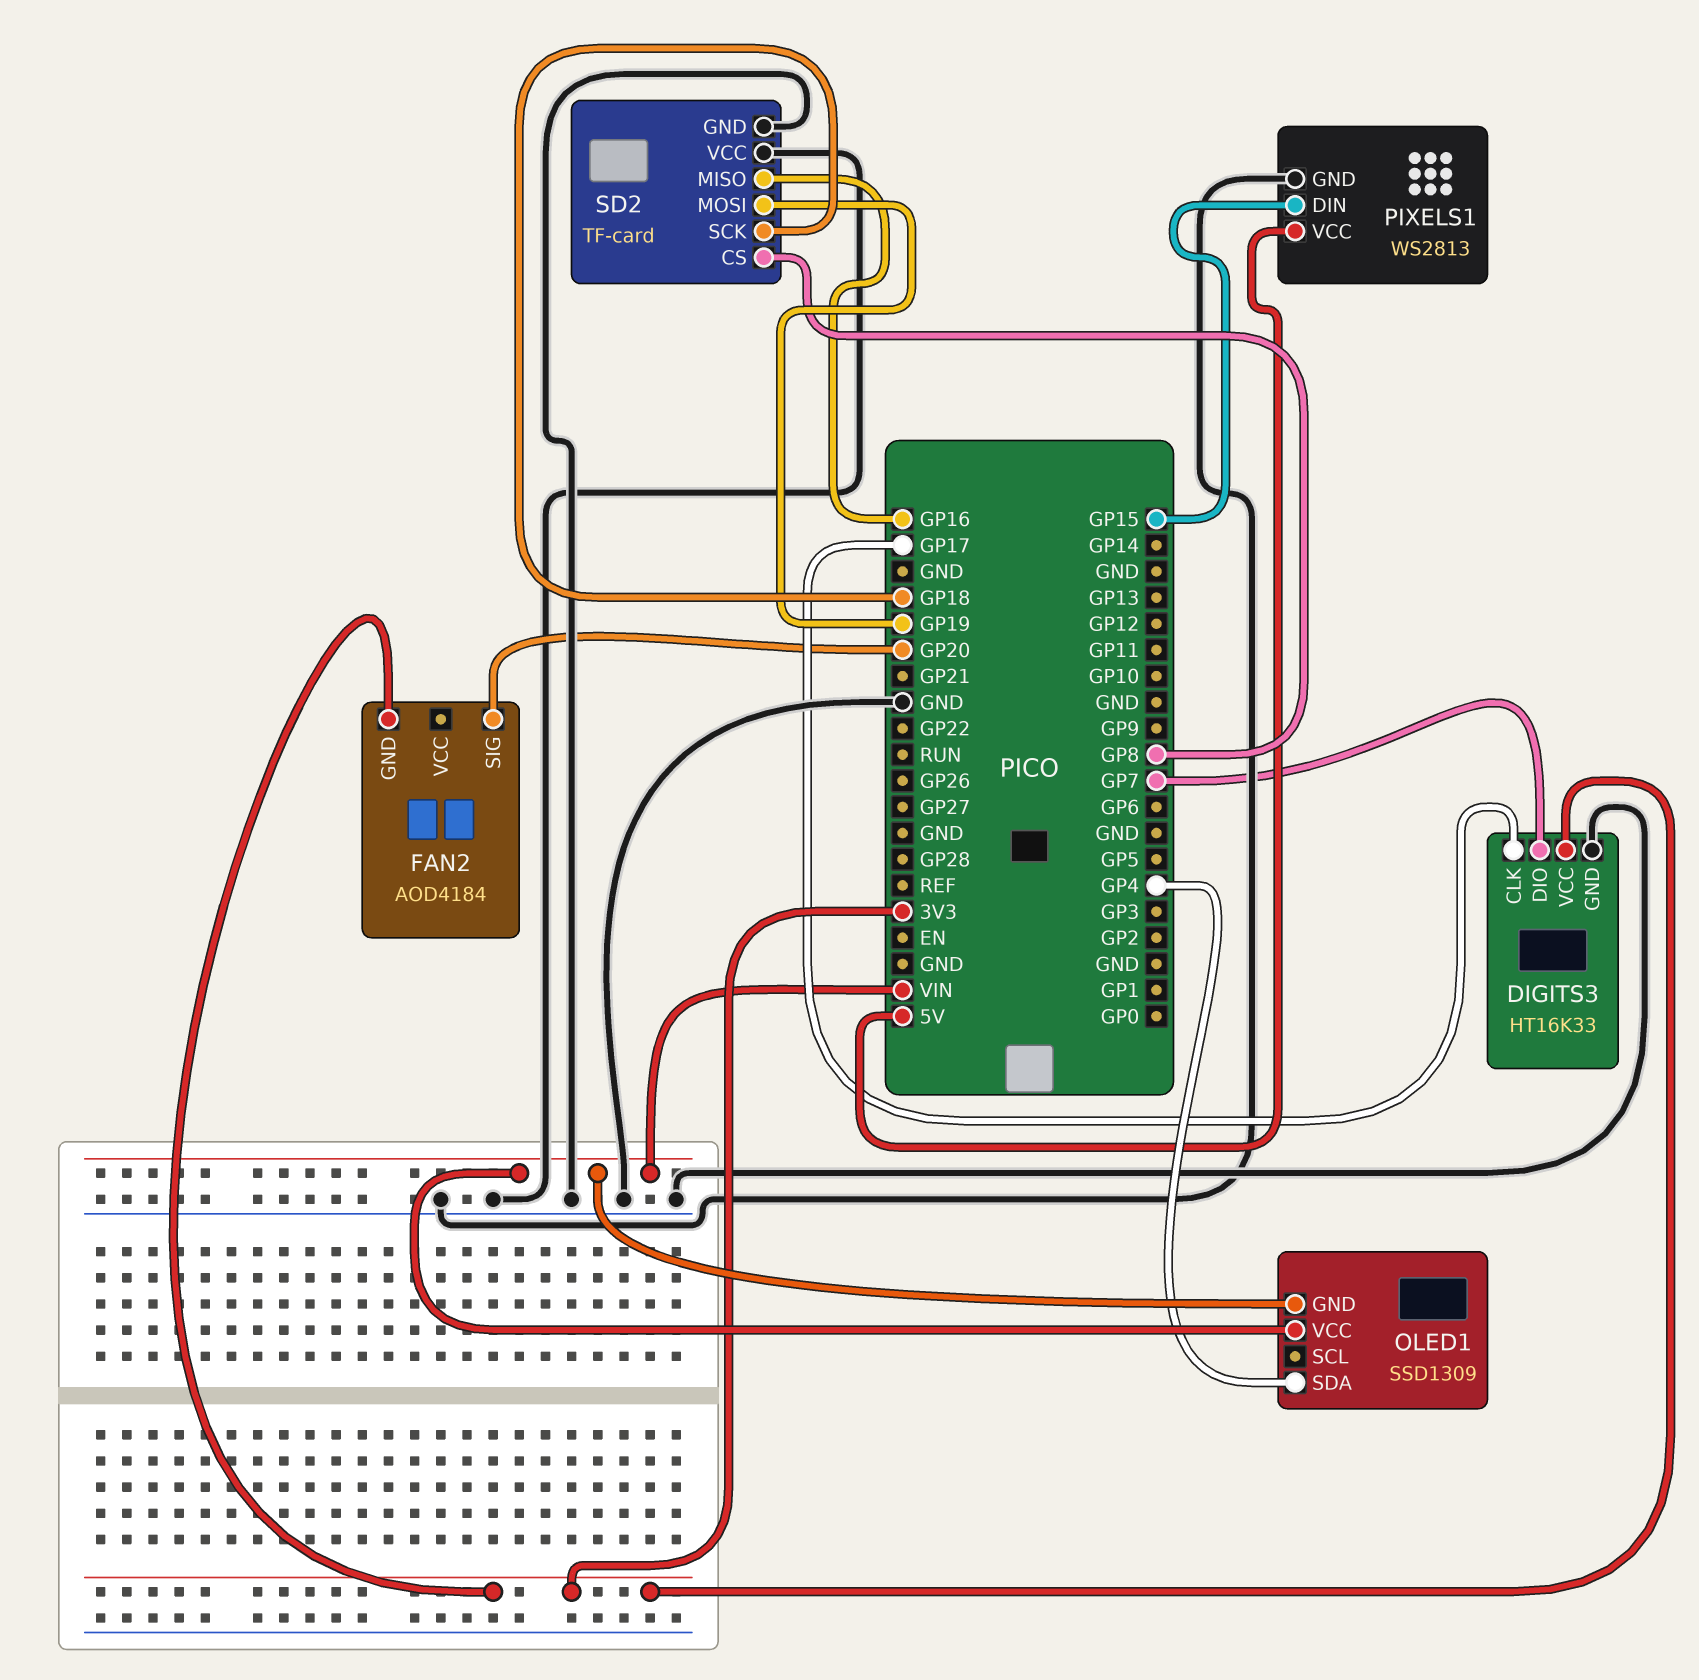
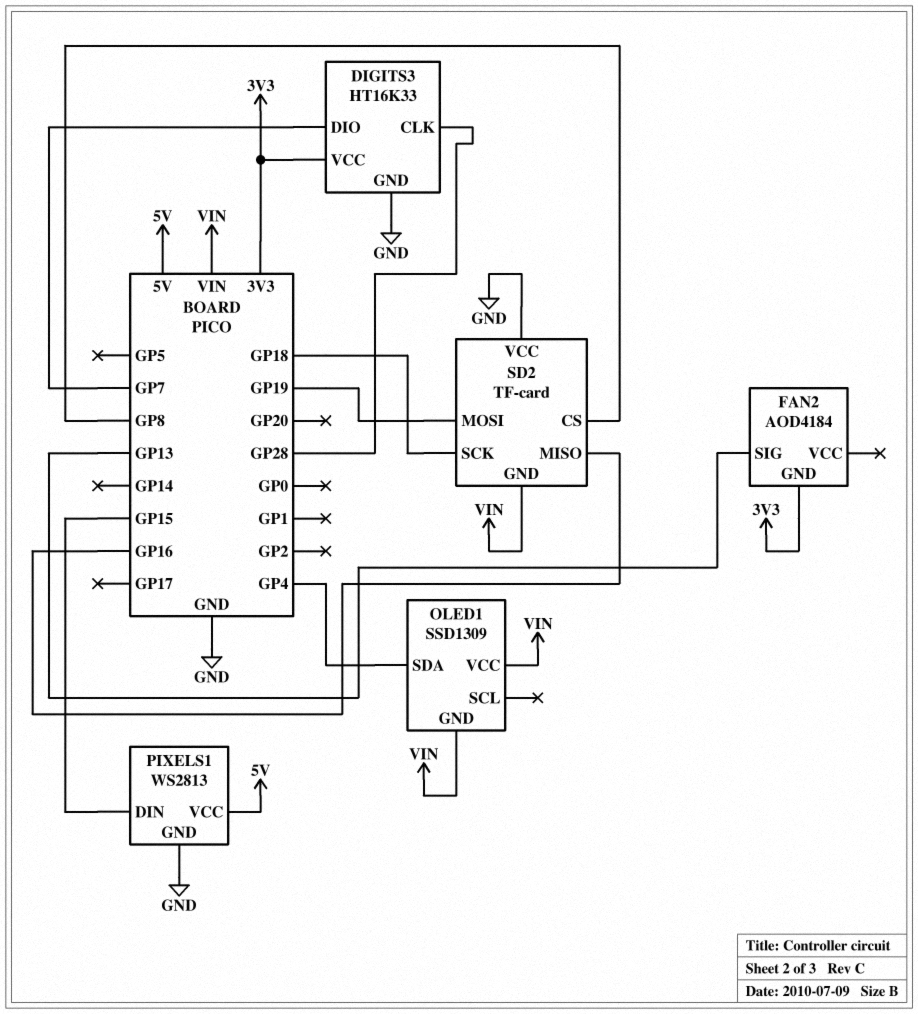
DIGITS3 pin CLK: GP17 -> GP28
FAN2 pin SIG: GP20 -> GP13
SD2 pin GND: GND -> VIN

